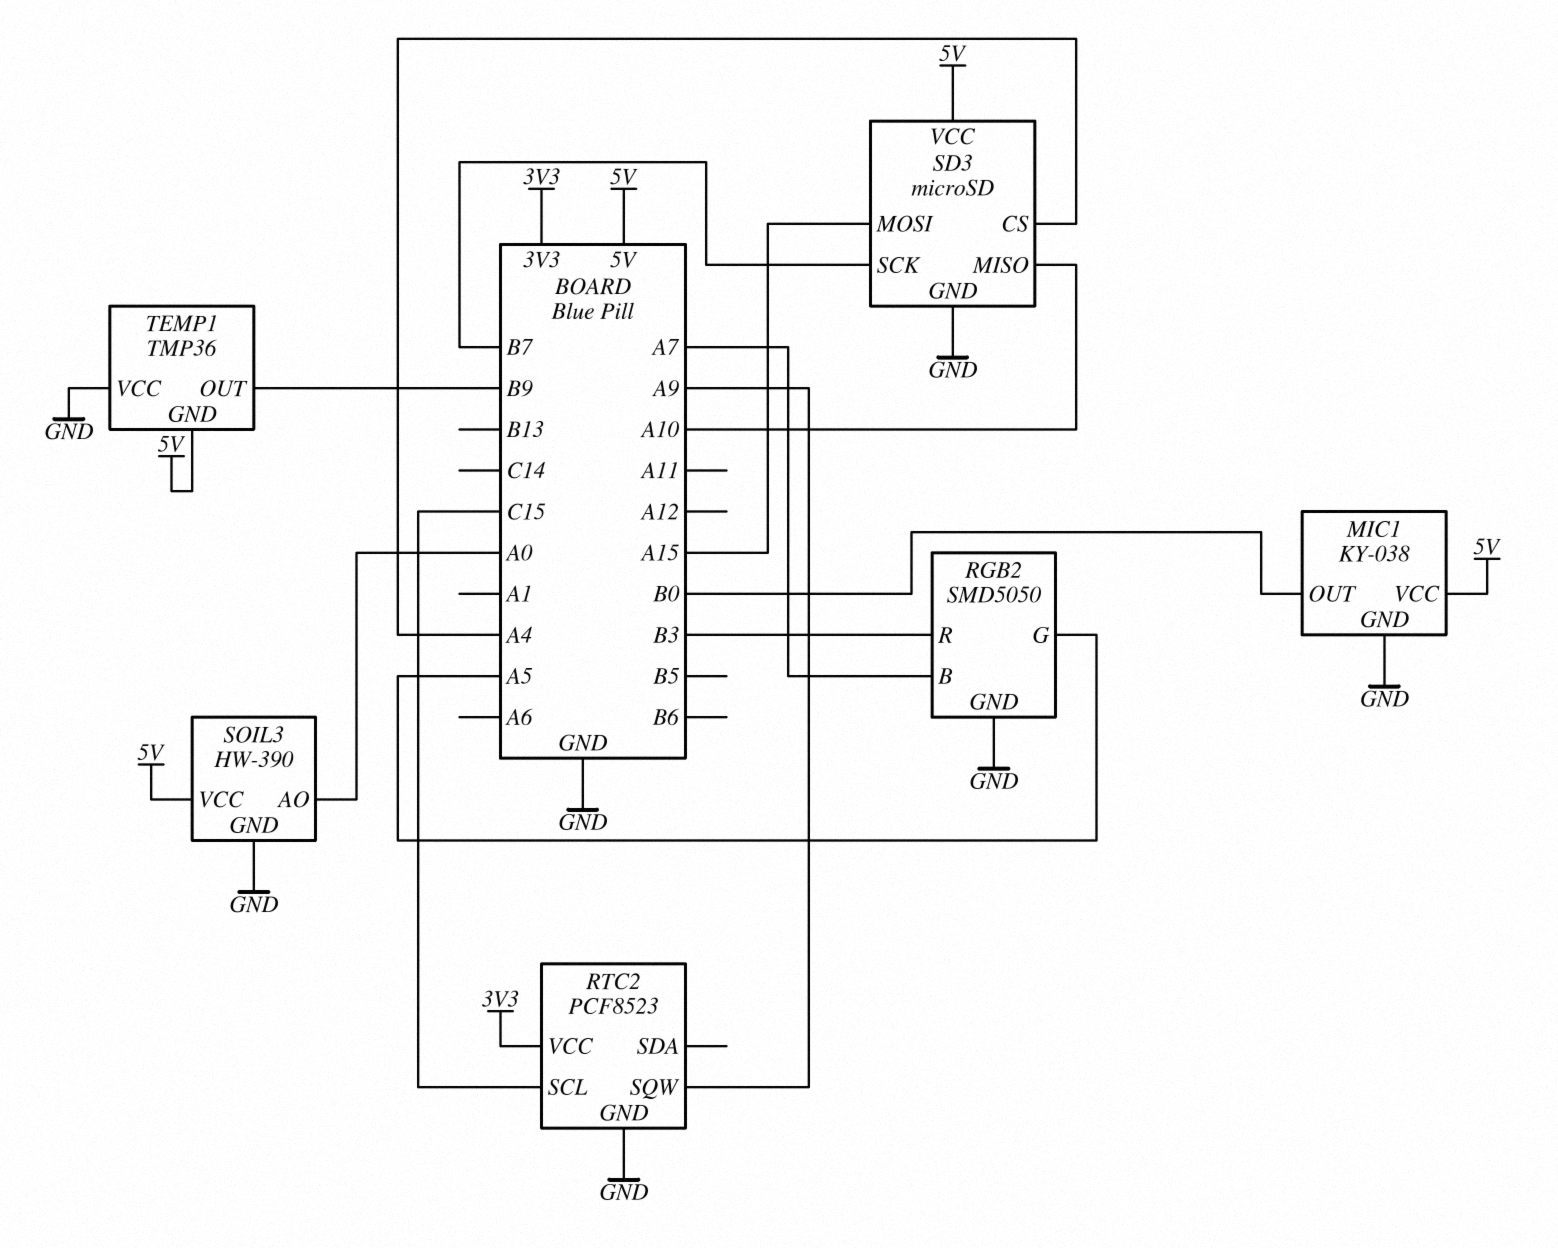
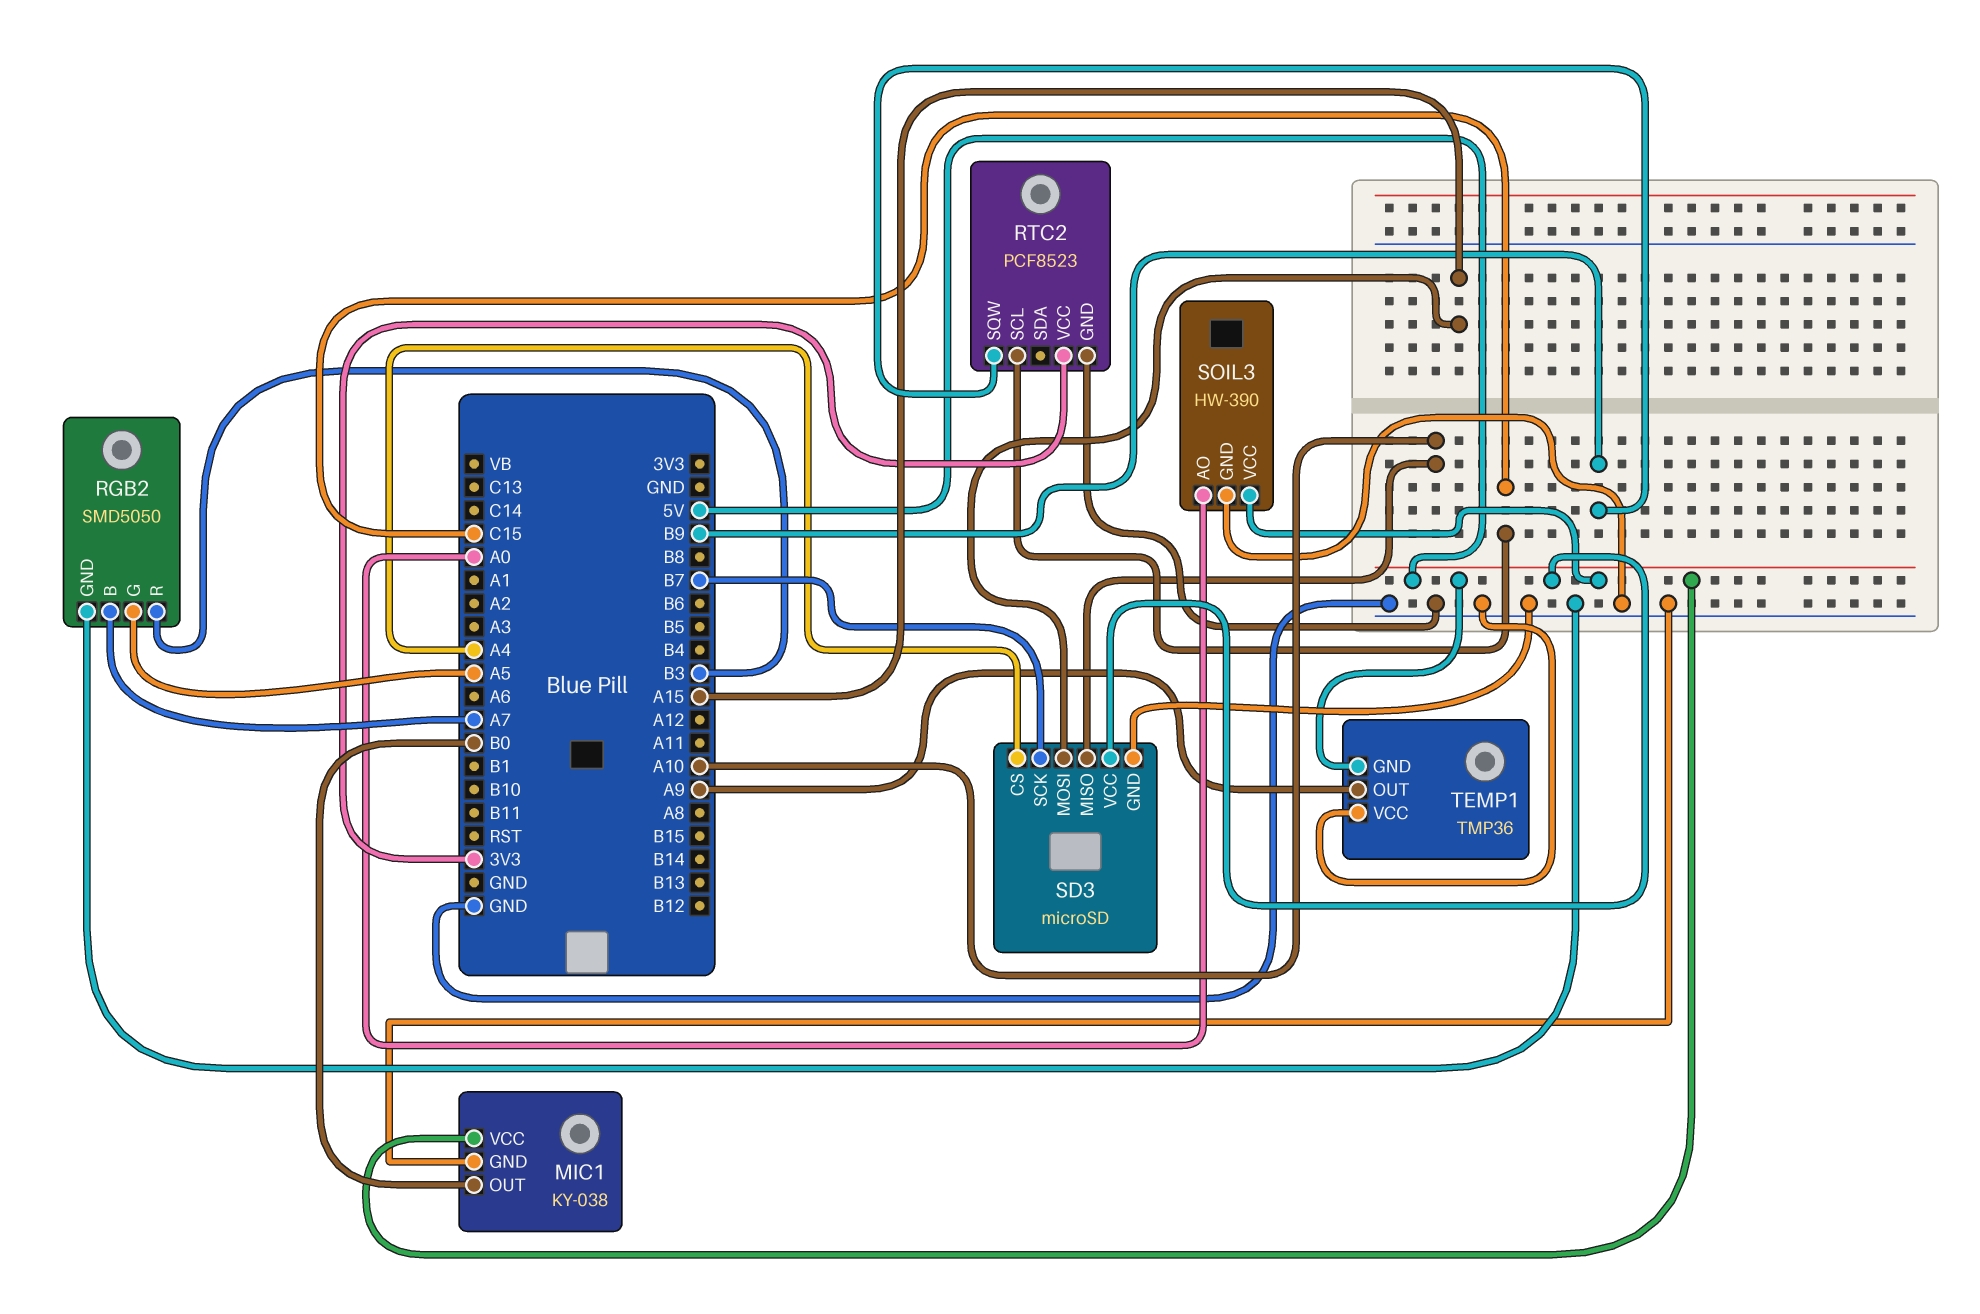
RTC2 pin SQW: A9 -> B9
TEMP1 pin OUT: B9 -> A9

